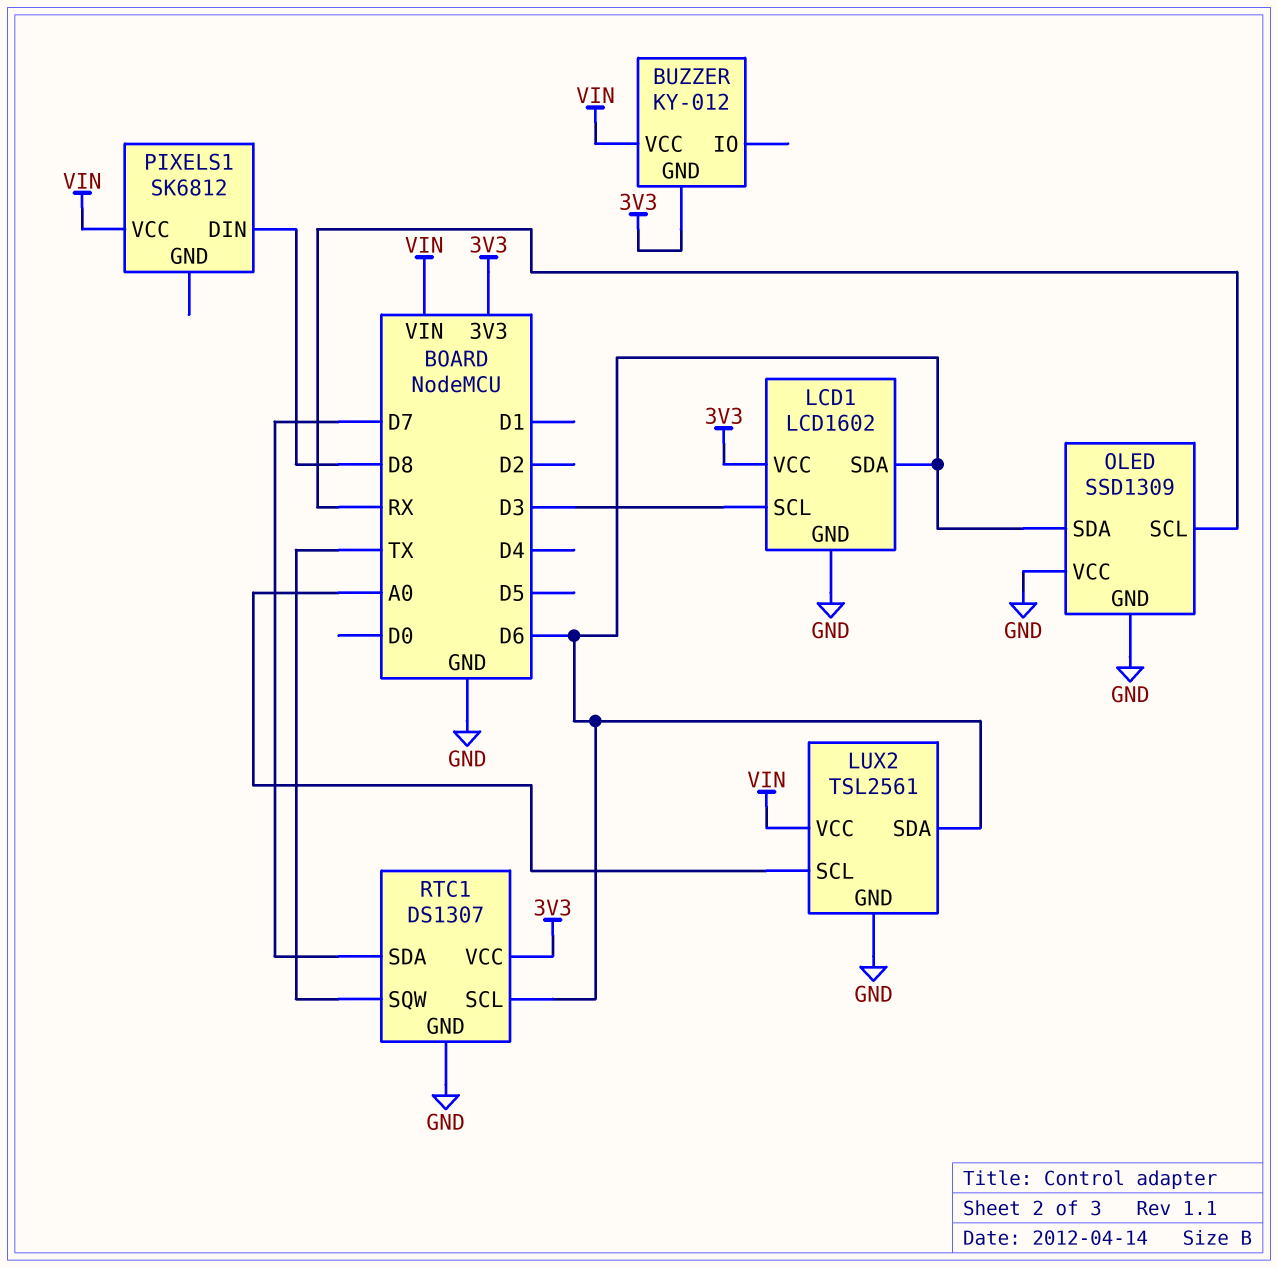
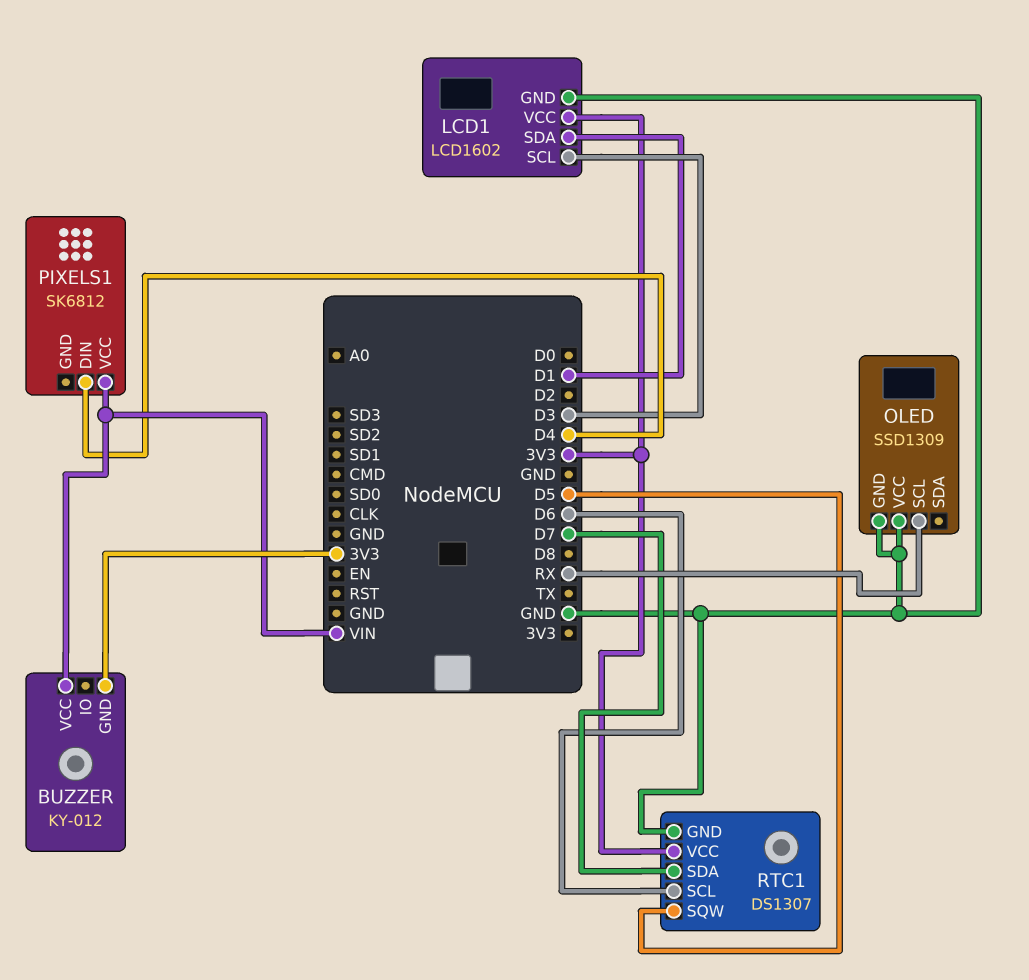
LCD1 pin SDA: D6 -> D1
LUX2: TSL2561 -> none
LUX2 pin GND: GND -> none
LUX2 pin SCL: A0 -> none
LUX2 pin SDA: D6 -> none
LUX2 pin VCC: VIN -> none
OLED pin SDA: D6 -> none
PIXELS1 pin DIN: D8 -> D4
RTC1 pin SQW: TX -> D5

